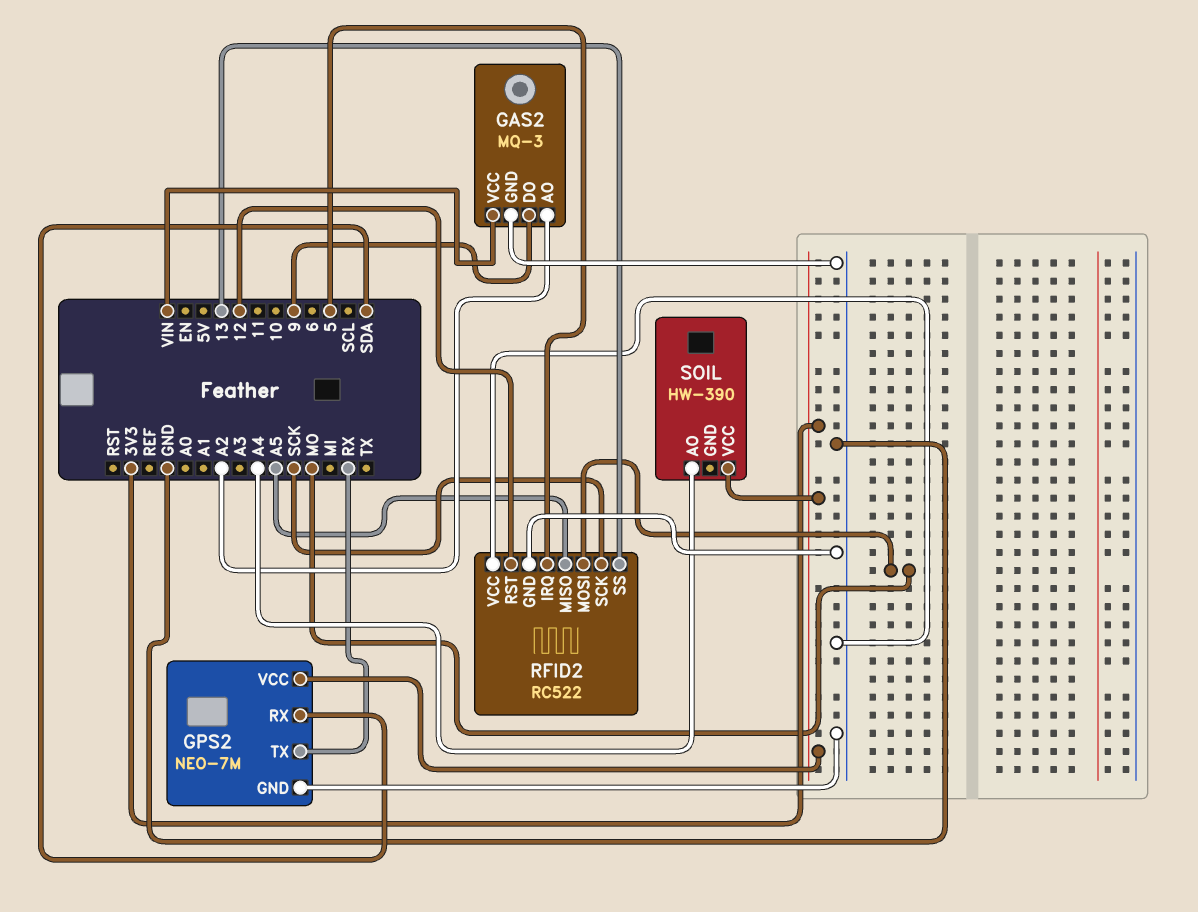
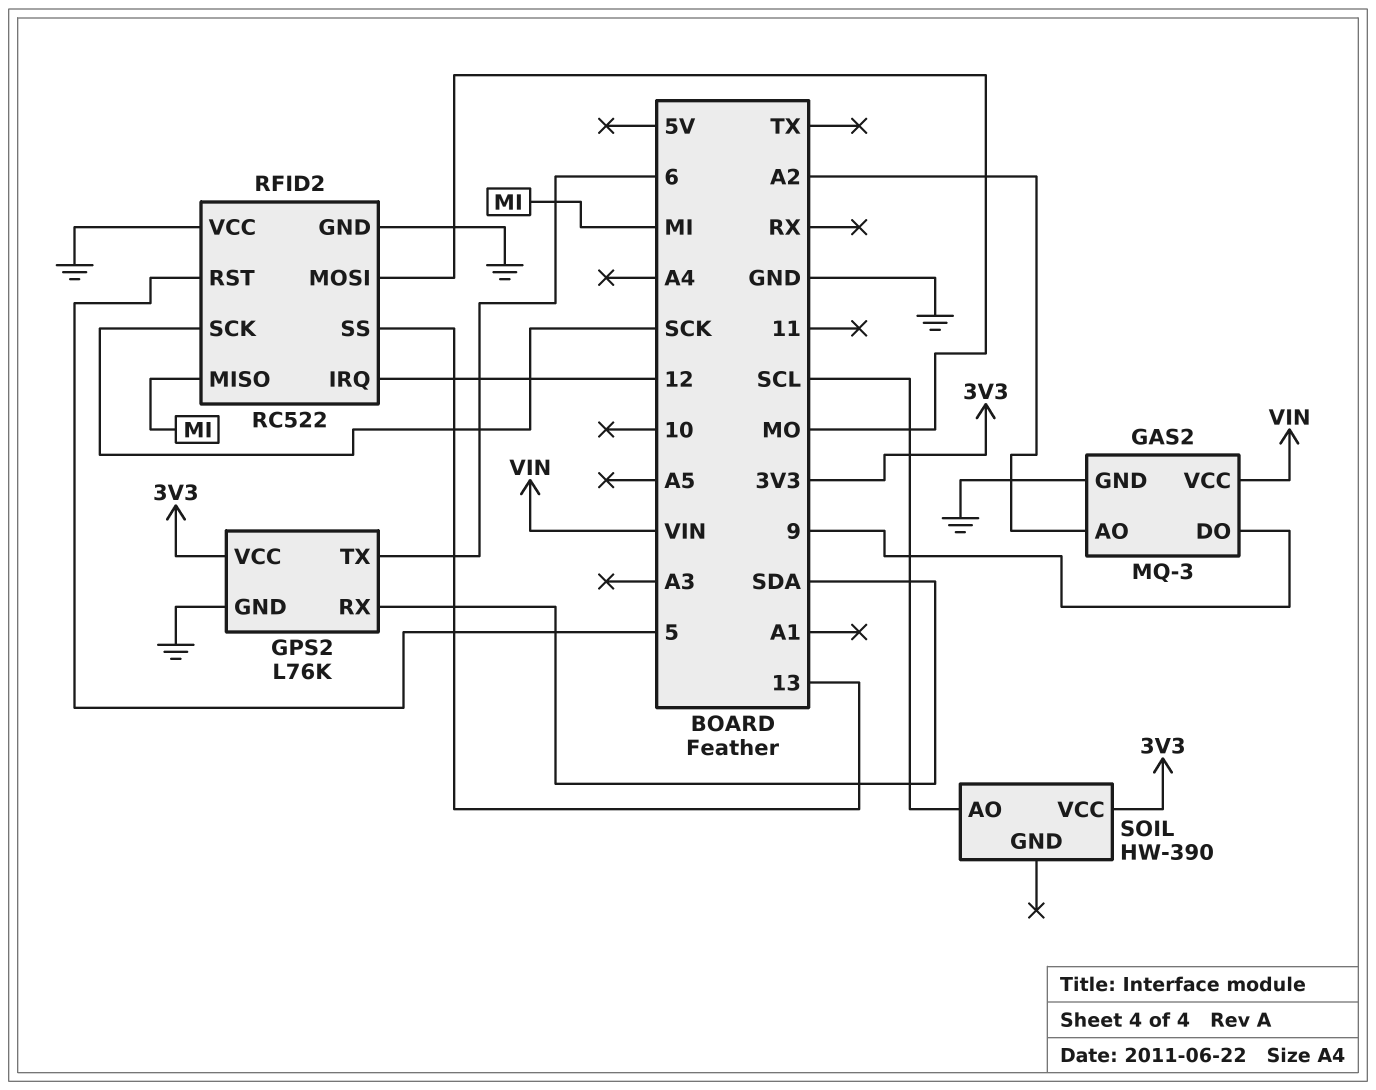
GPS2: NEO-7M -> L76K
GPS2 pin TX: RX -> 6
RFID2 pin IRQ: 5 -> 12
RFID2 pin MISO: A5 -> MI
RFID2 pin RST: 12 -> 5
SOIL pin AO: A4 -> SCL

